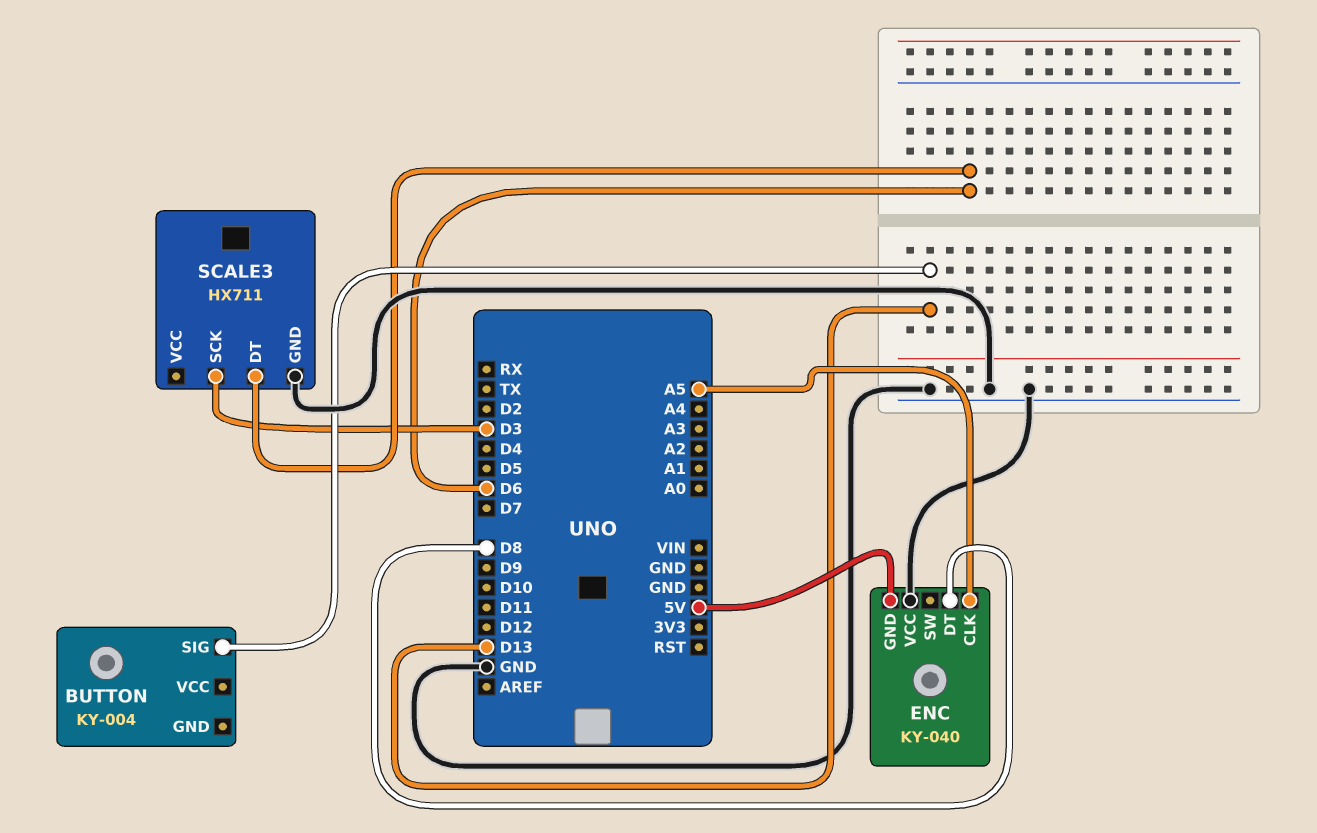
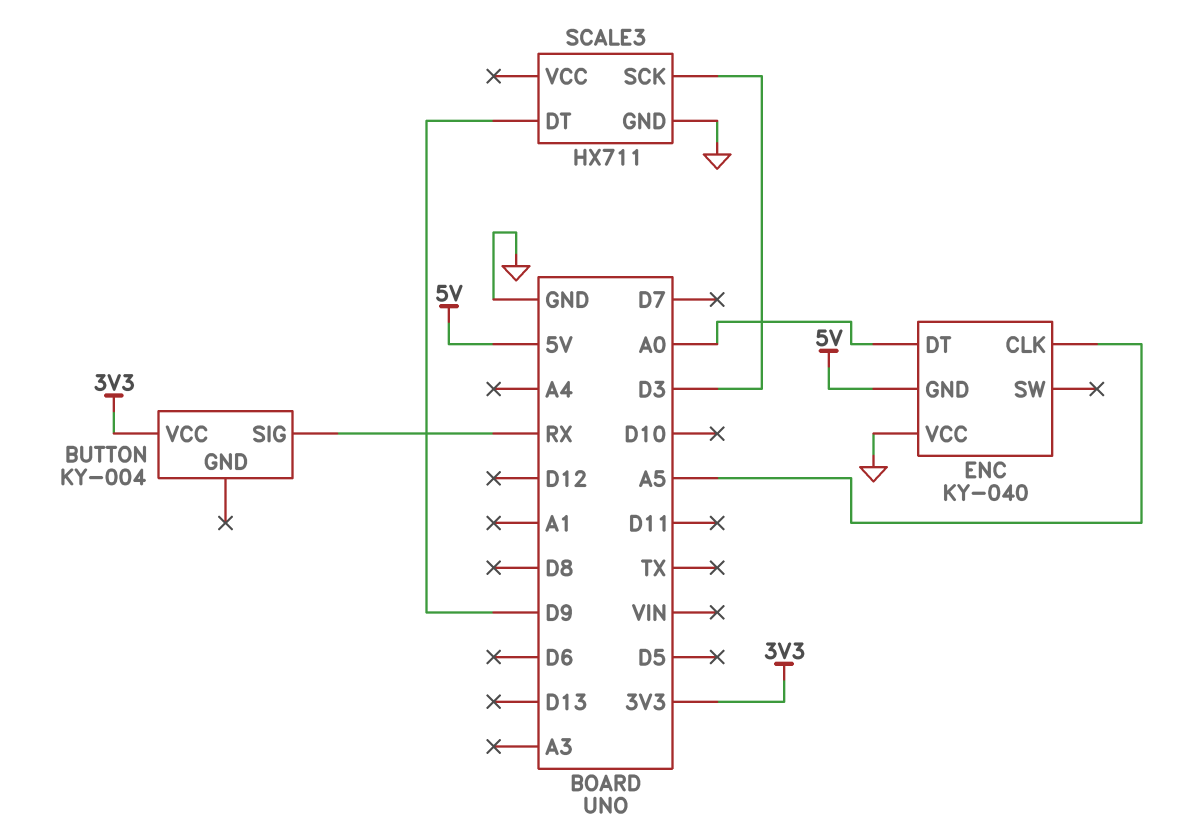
BUTTON pin SIG: D13 -> RX
BUTTON pin VCC: none -> 3V3
ENC pin DT: D8 -> A0
SCALE3 pin DT: D6 -> D9

